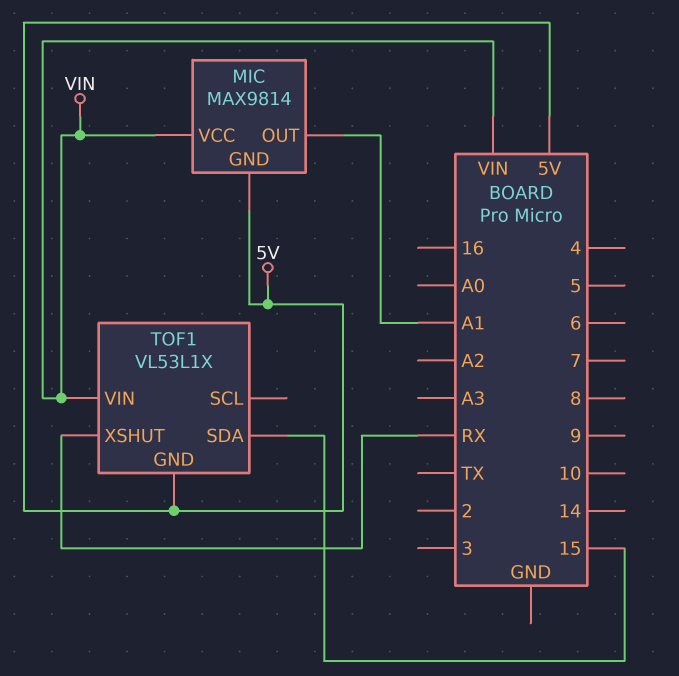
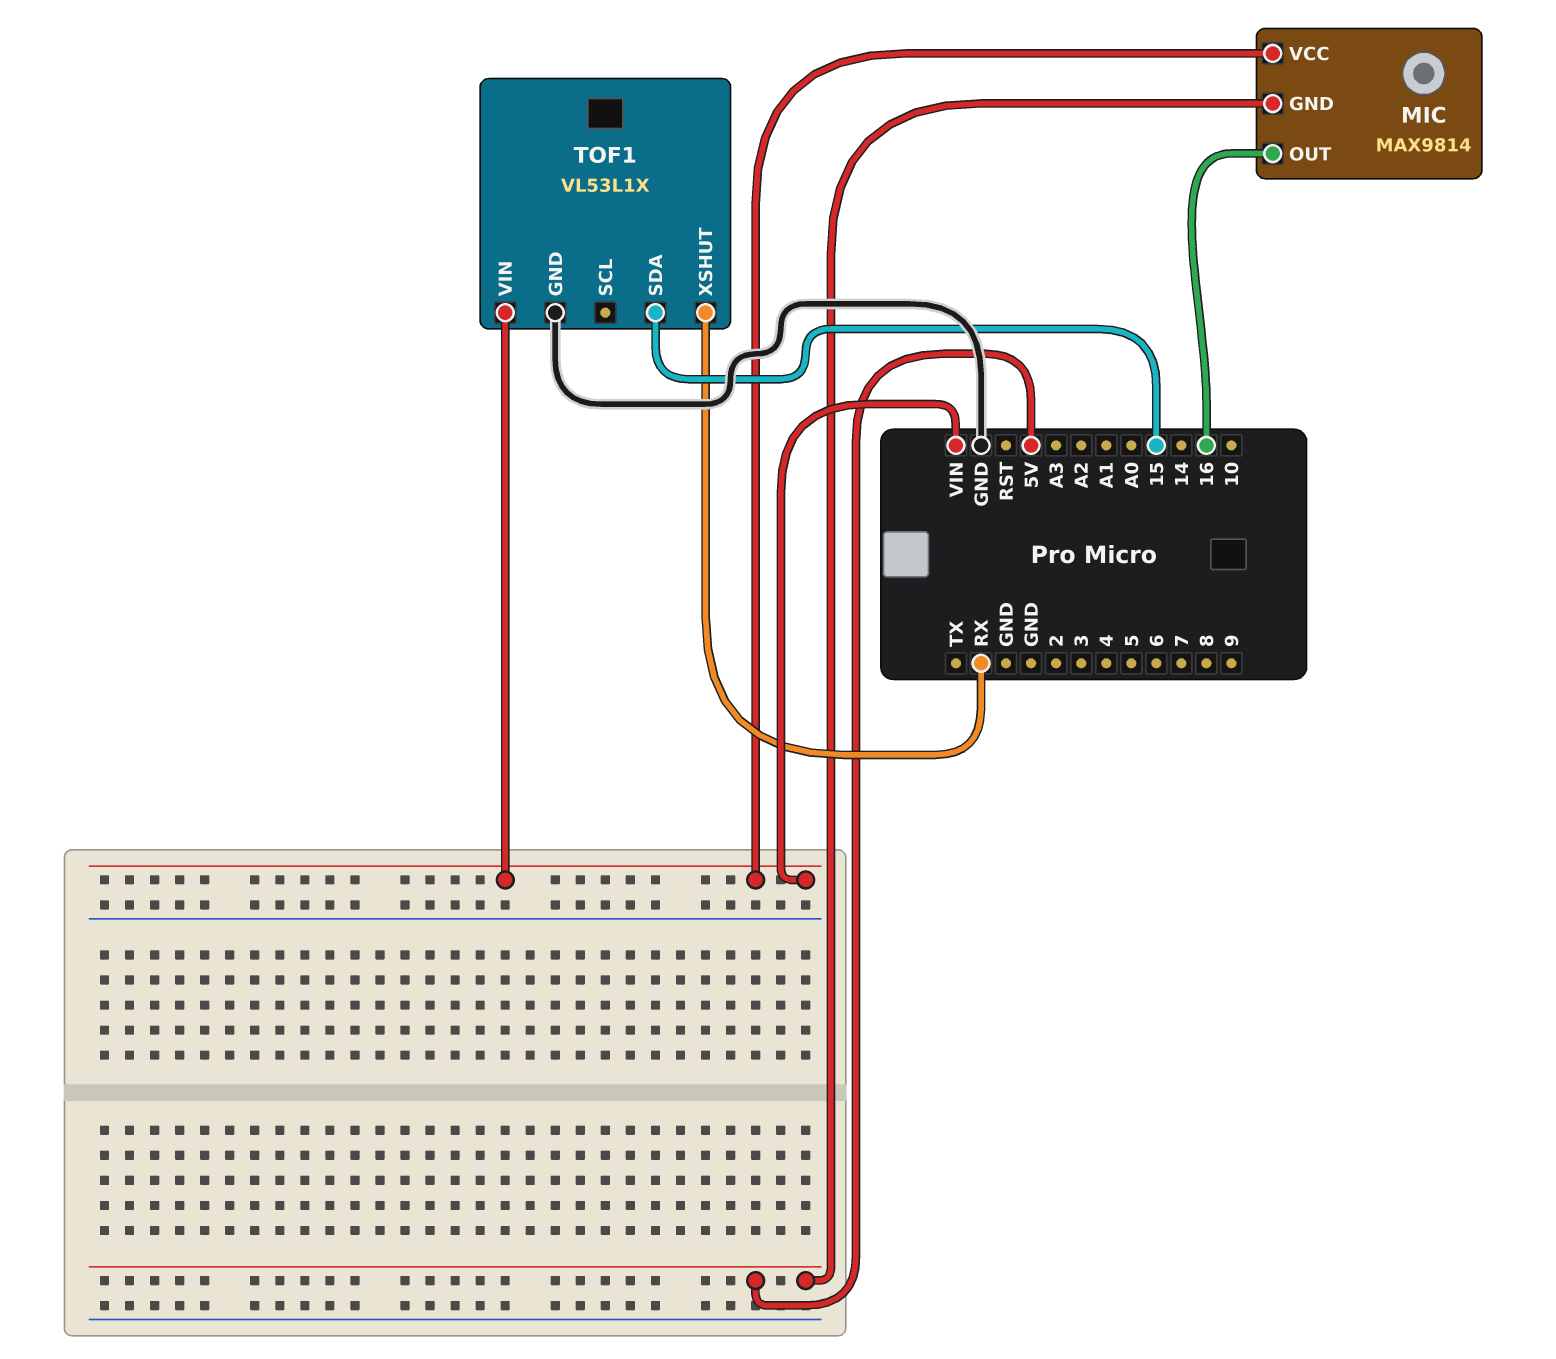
MIC pin OUT: A1 -> 16
TOF1 pin GND: 5V -> GND

